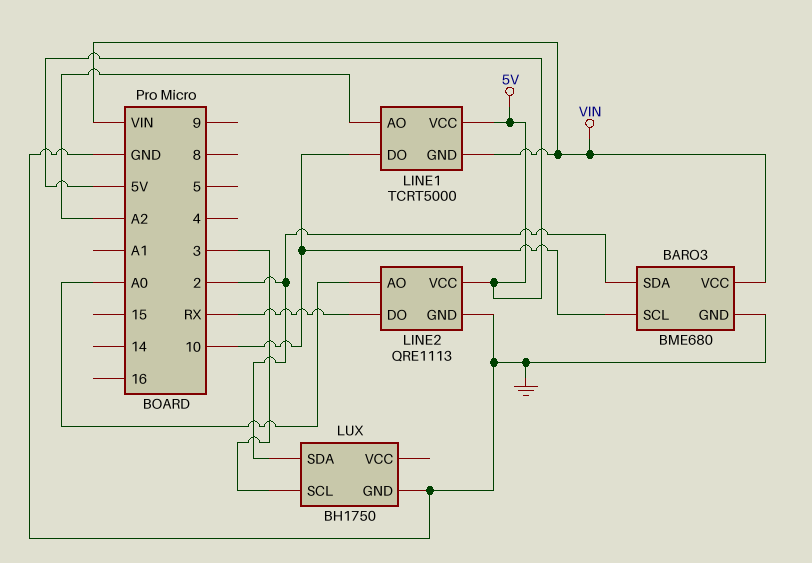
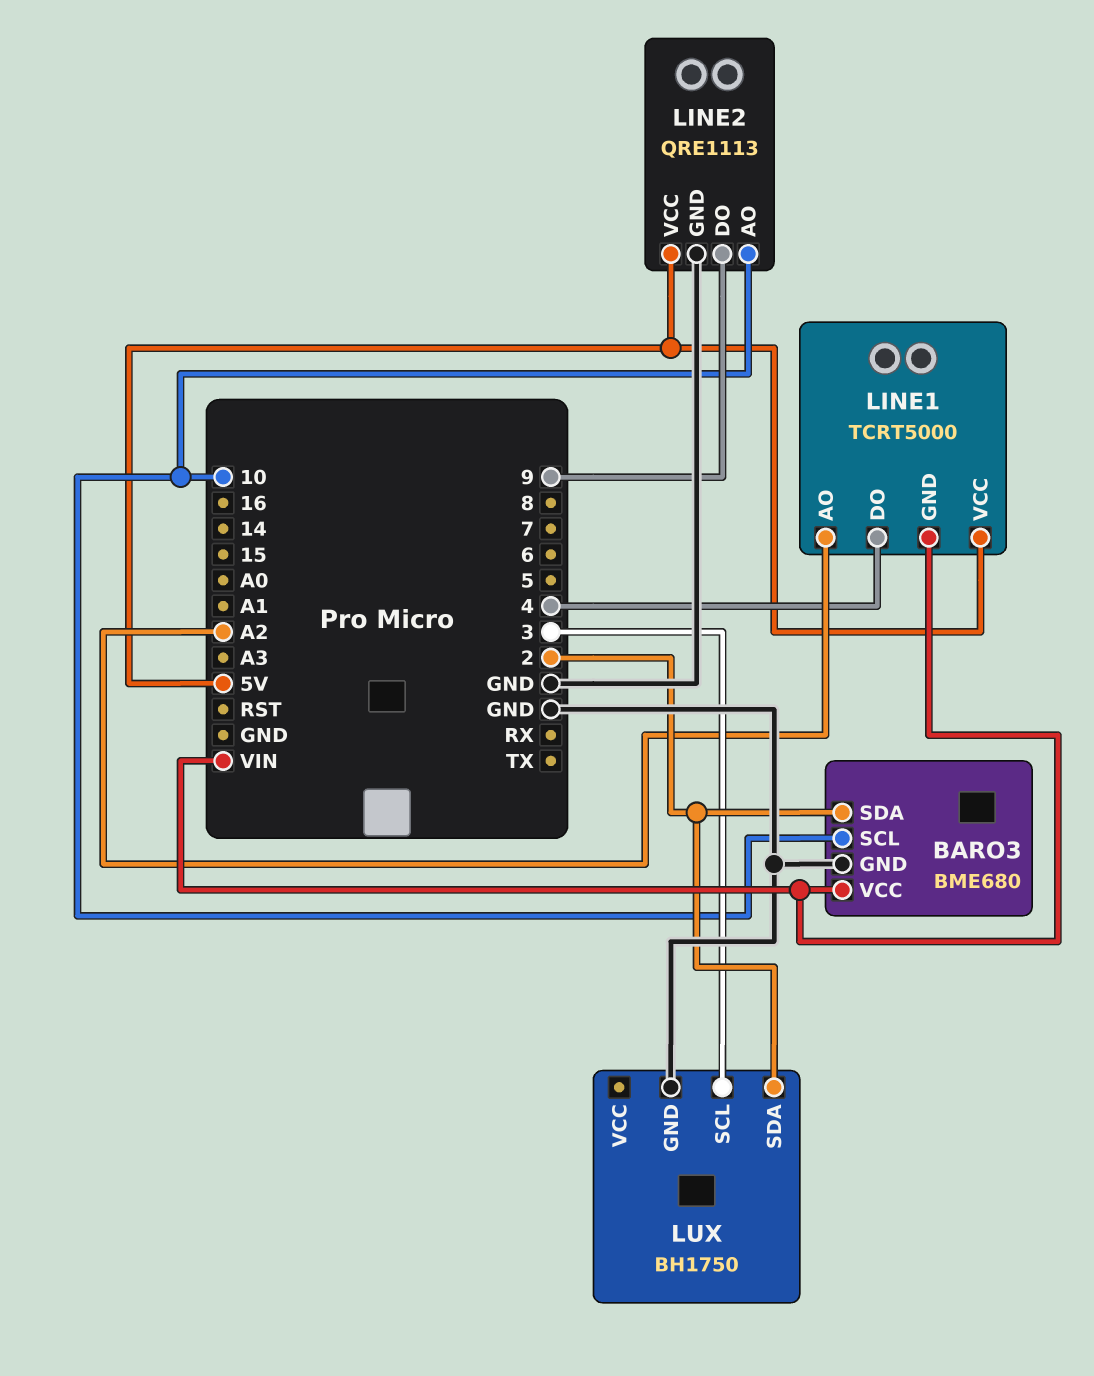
LINE1 pin DO: 10 -> 4
LINE2 pin AO: A0 -> 10
LINE2 pin DO: RX -> 9

